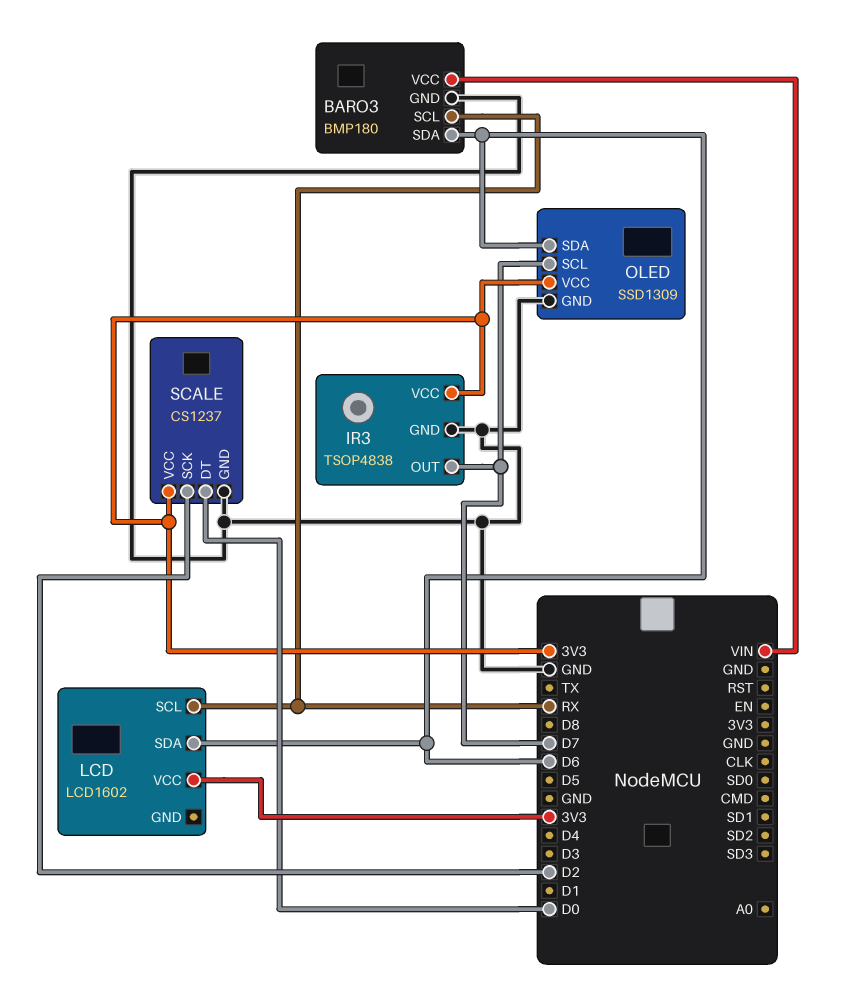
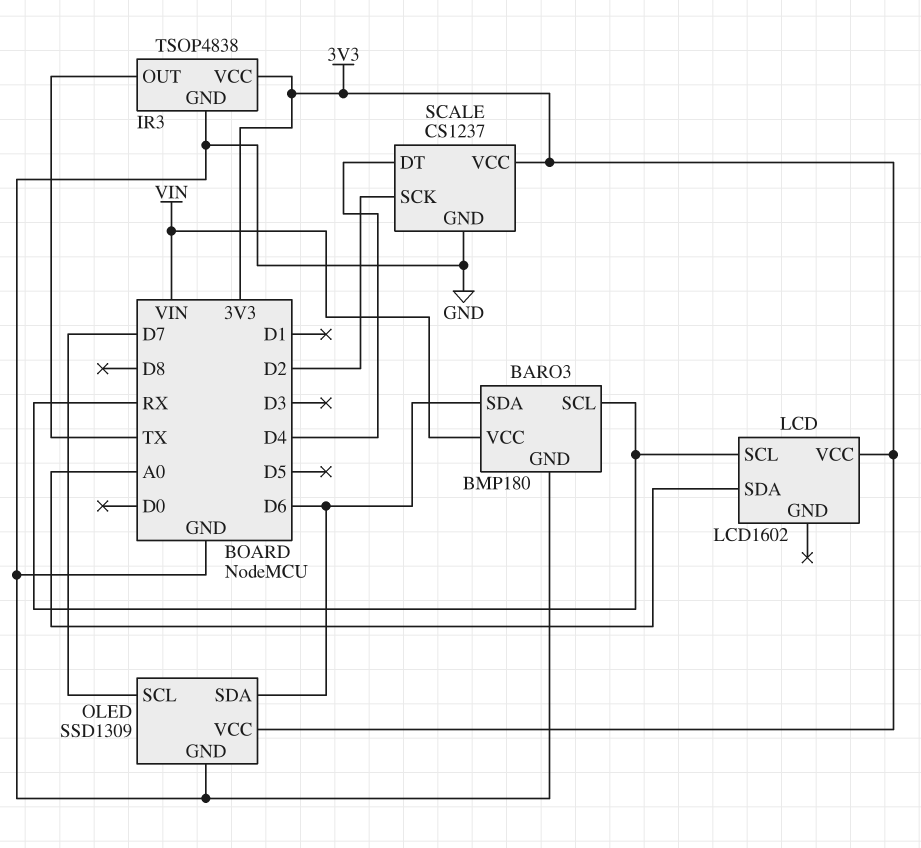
IR3 pin OUT: D7 -> TX
LCD pin SDA: D6 -> A0
SCALE pin DT: D0 -> D4

